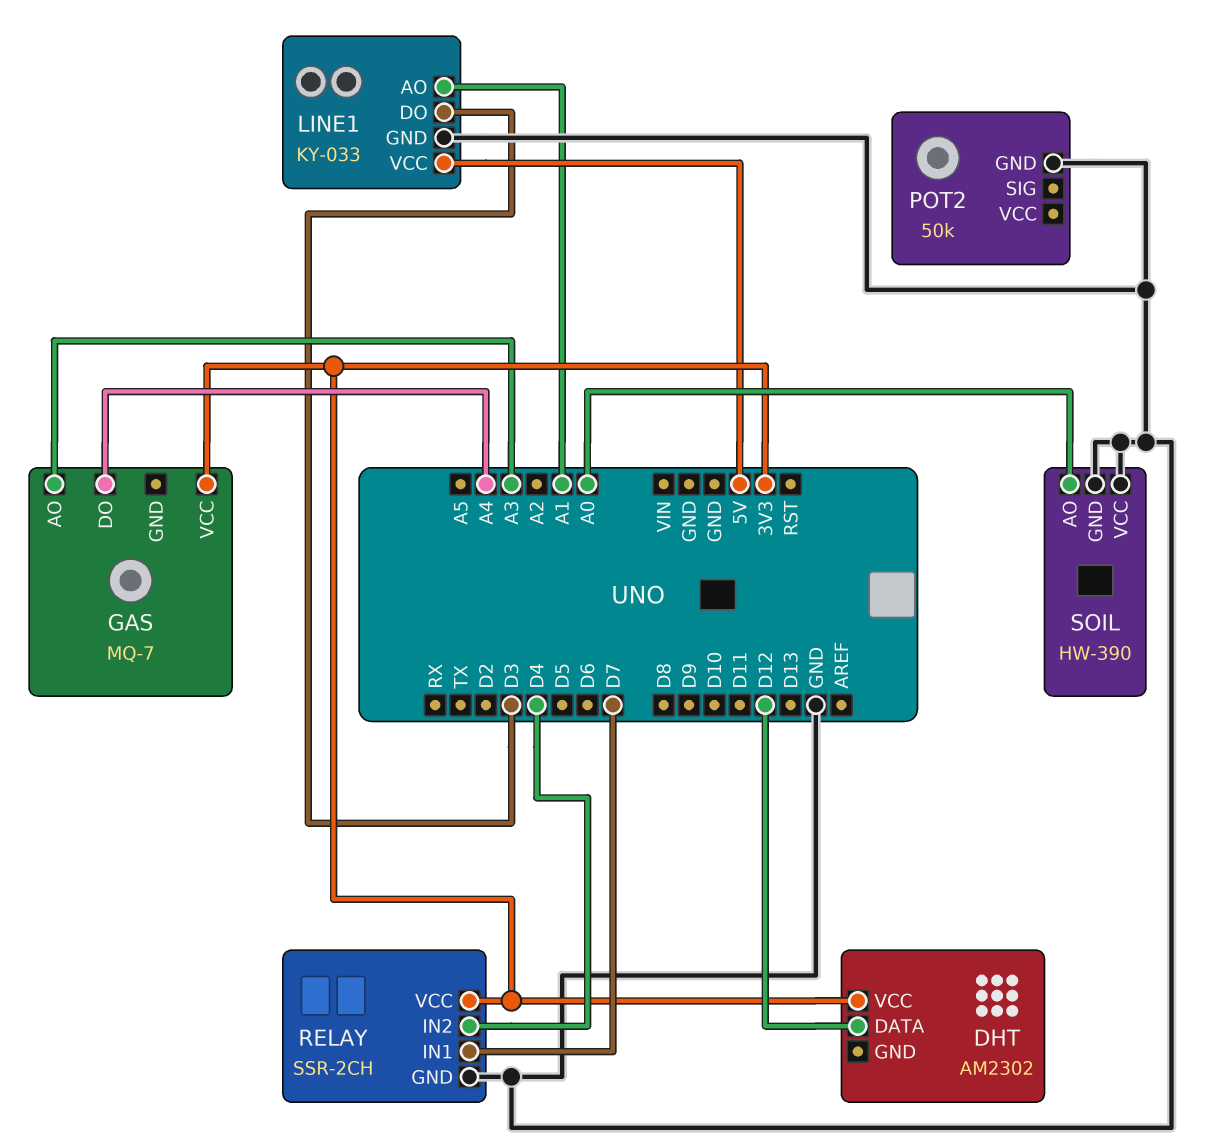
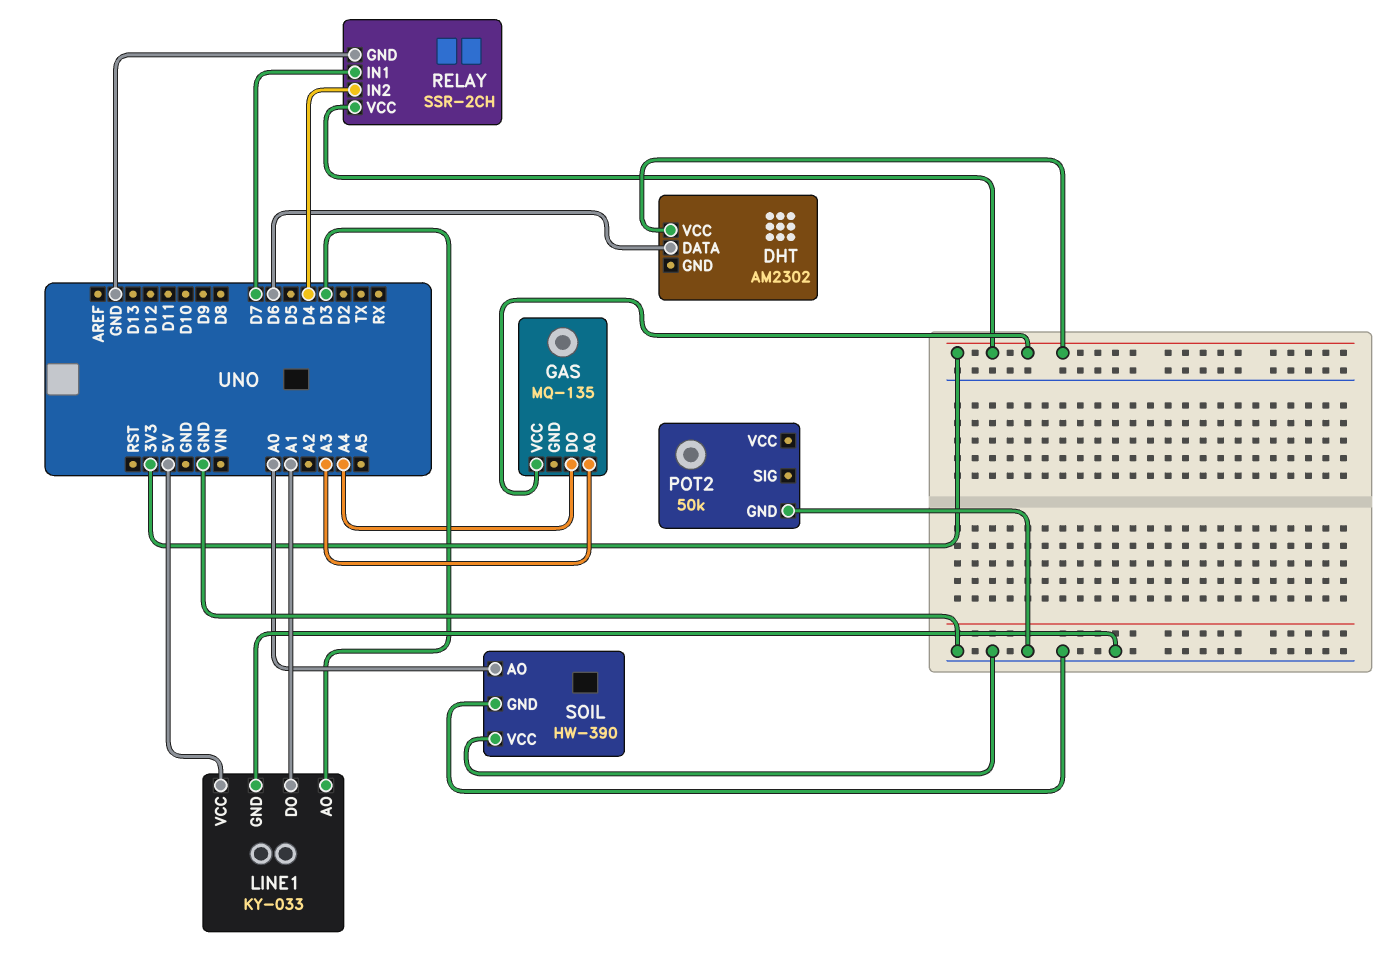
DHT pin DATA: D12 -> D6
GAS: MQ-7 -> MQ-135
LINE1 pin AO: A1 -> D3
LINE1 pin DO: D3 -> A1

